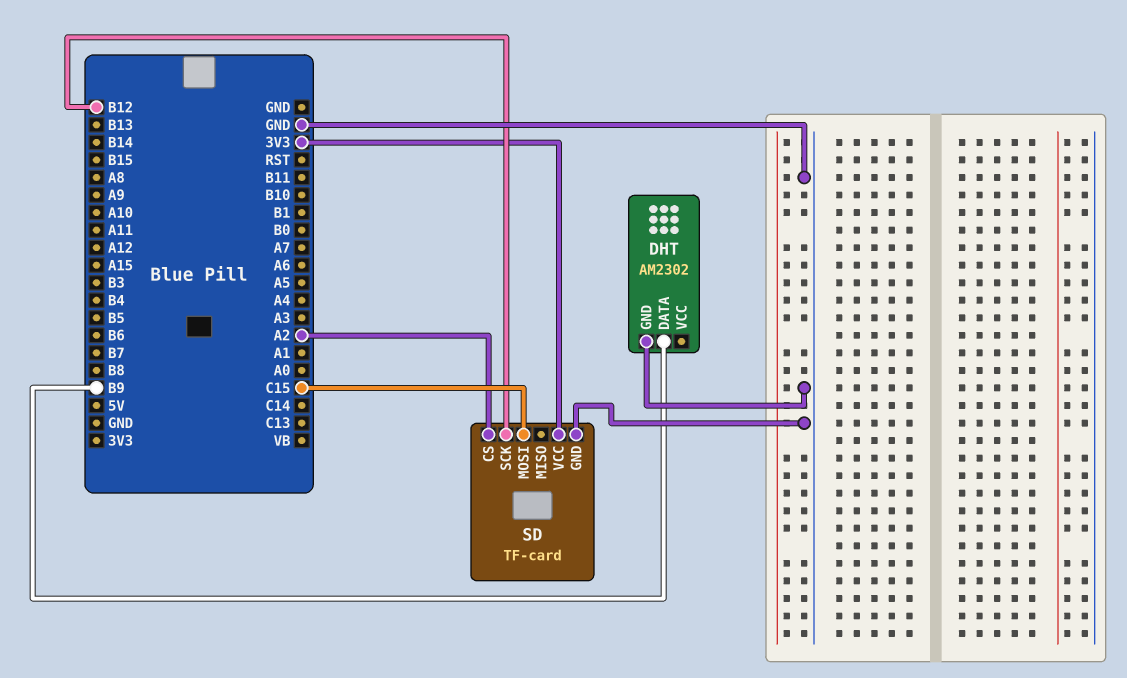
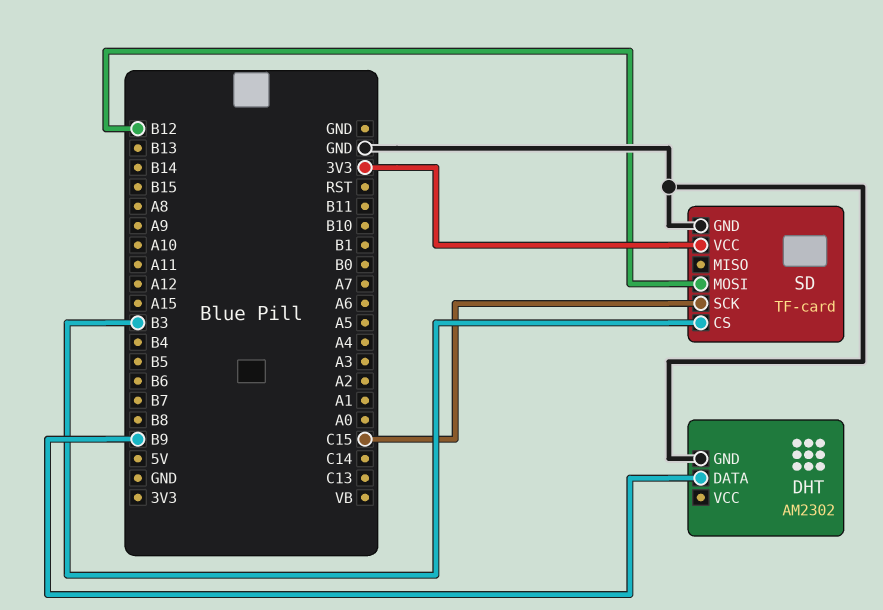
SD pin CS: A2 -> B3
SD pin MOSI: C15 -> B12
SD pin SCK: B12 -> C15

